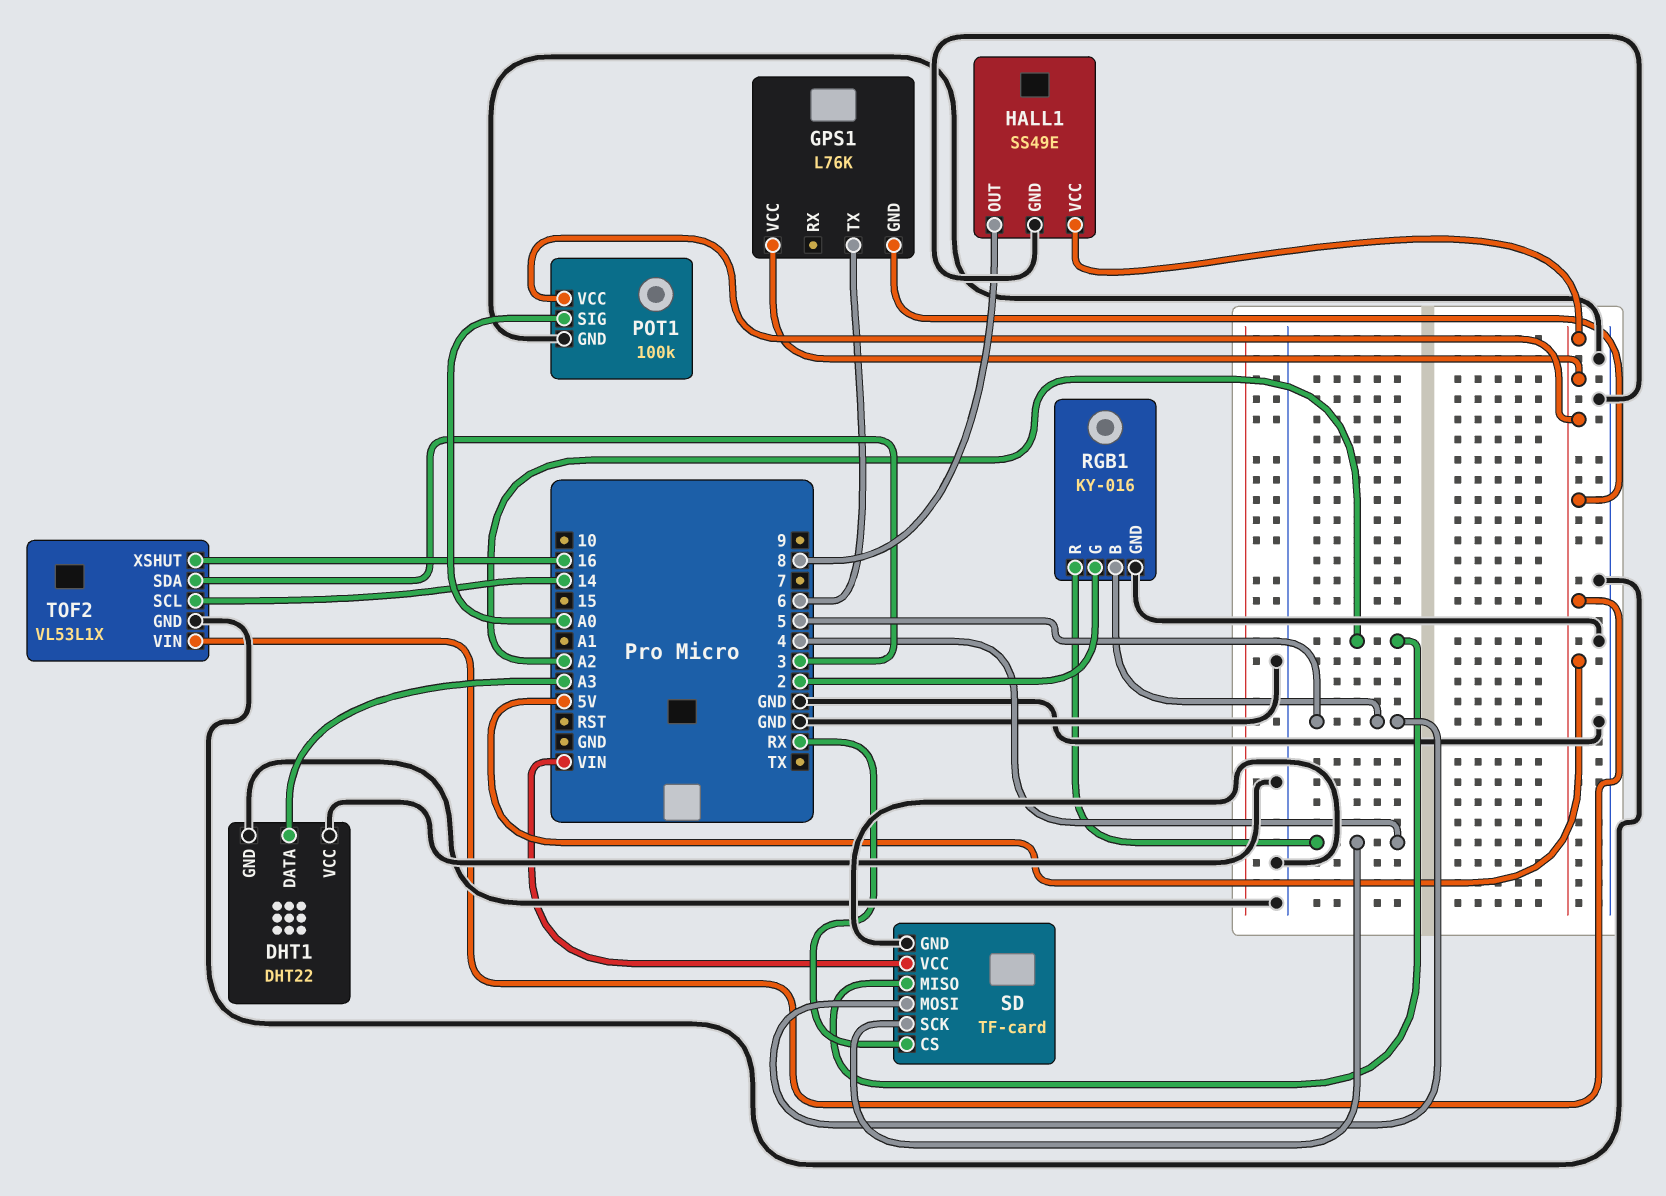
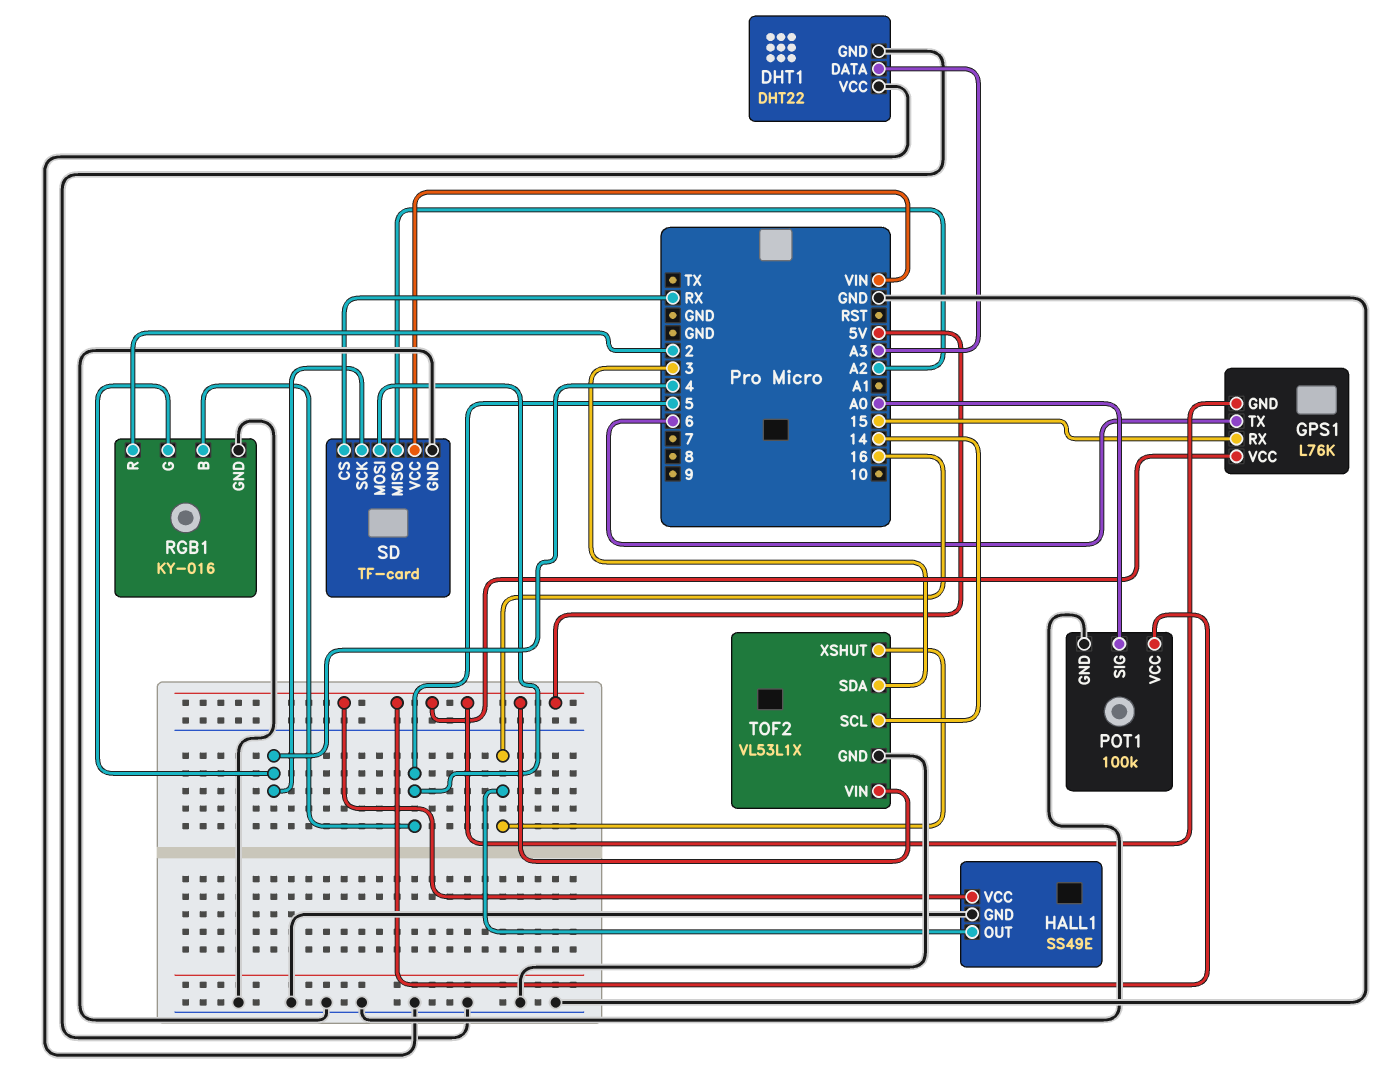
GPS1 pin RX: none -> 15
HALL1 pin OUT: 8 -> 16
RGB1 pin G: 2 -> 4
RGB1 pin R: 4 -> 2

